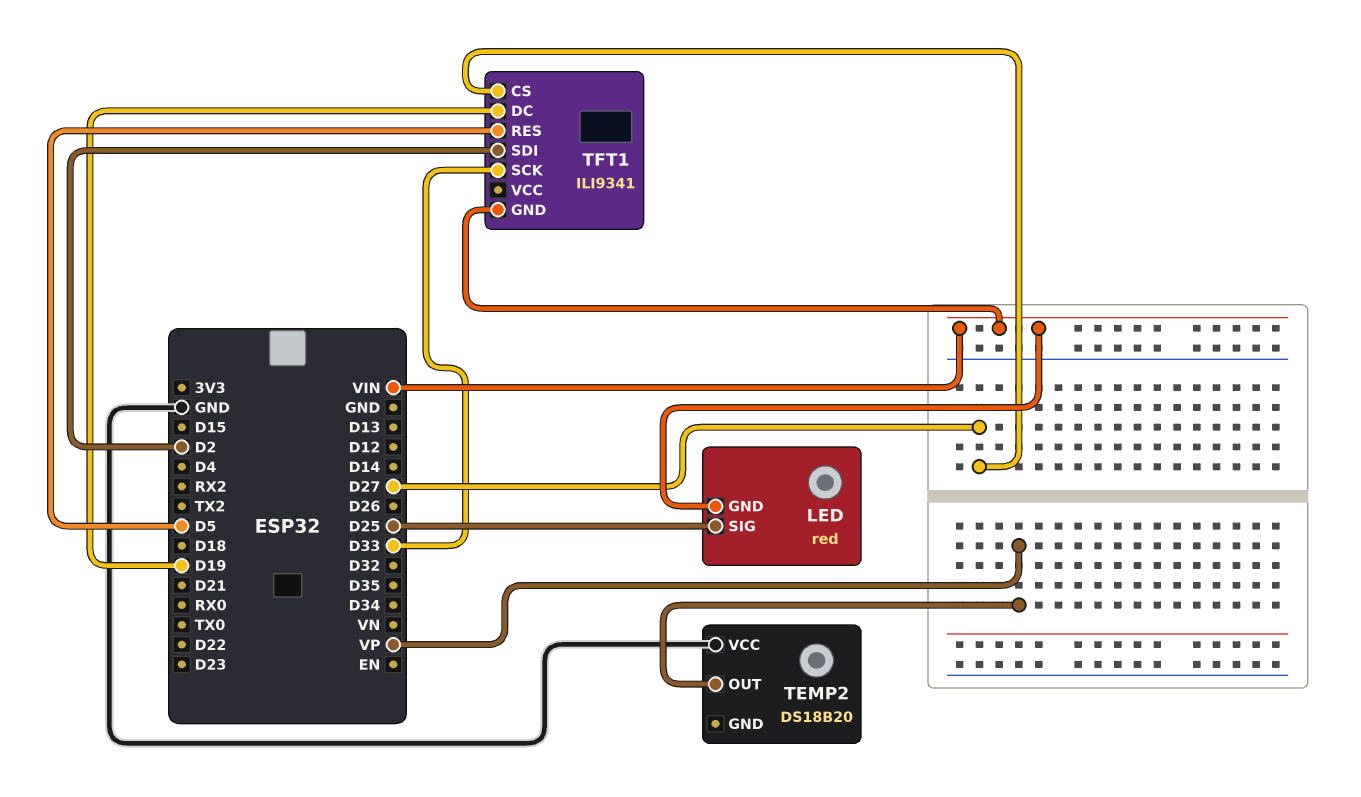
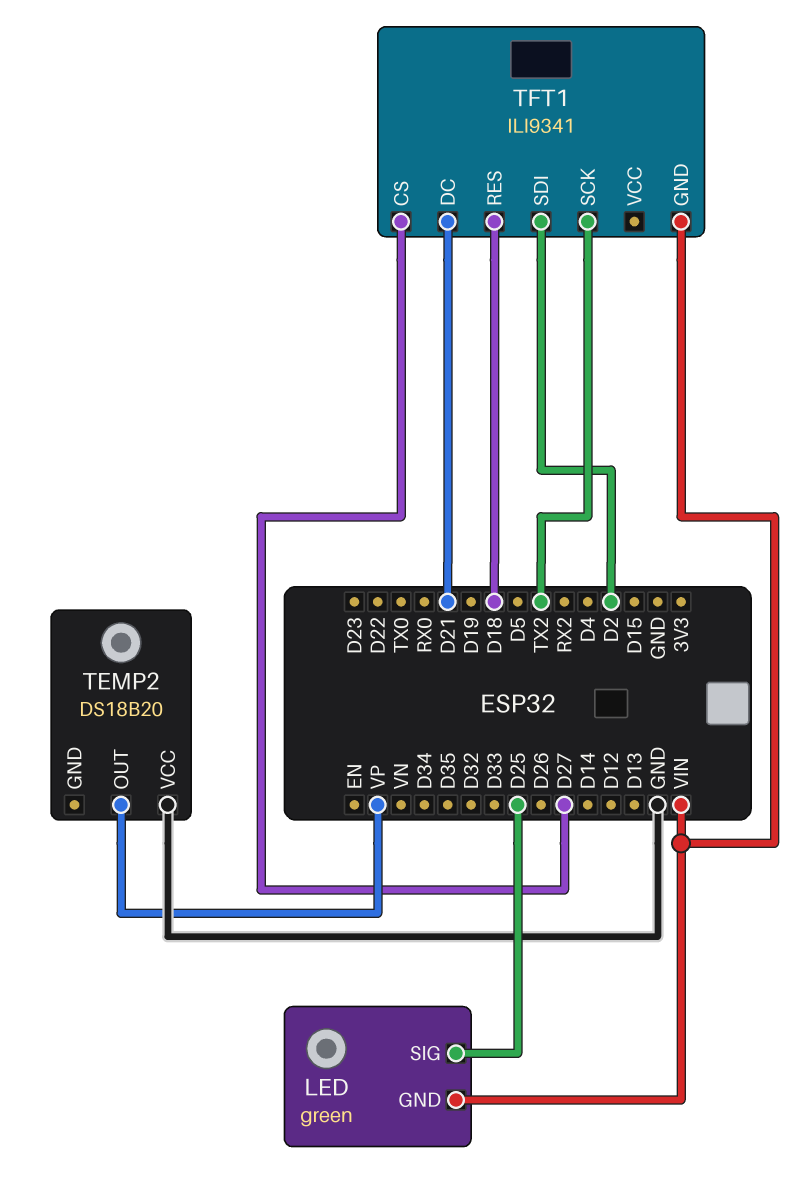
LED: red -> green
TFT1 pin DC: D19 -> D21
TFT1 pin RES: D5 -> D18
TFT1 pin SCK: D33 -> TX2

